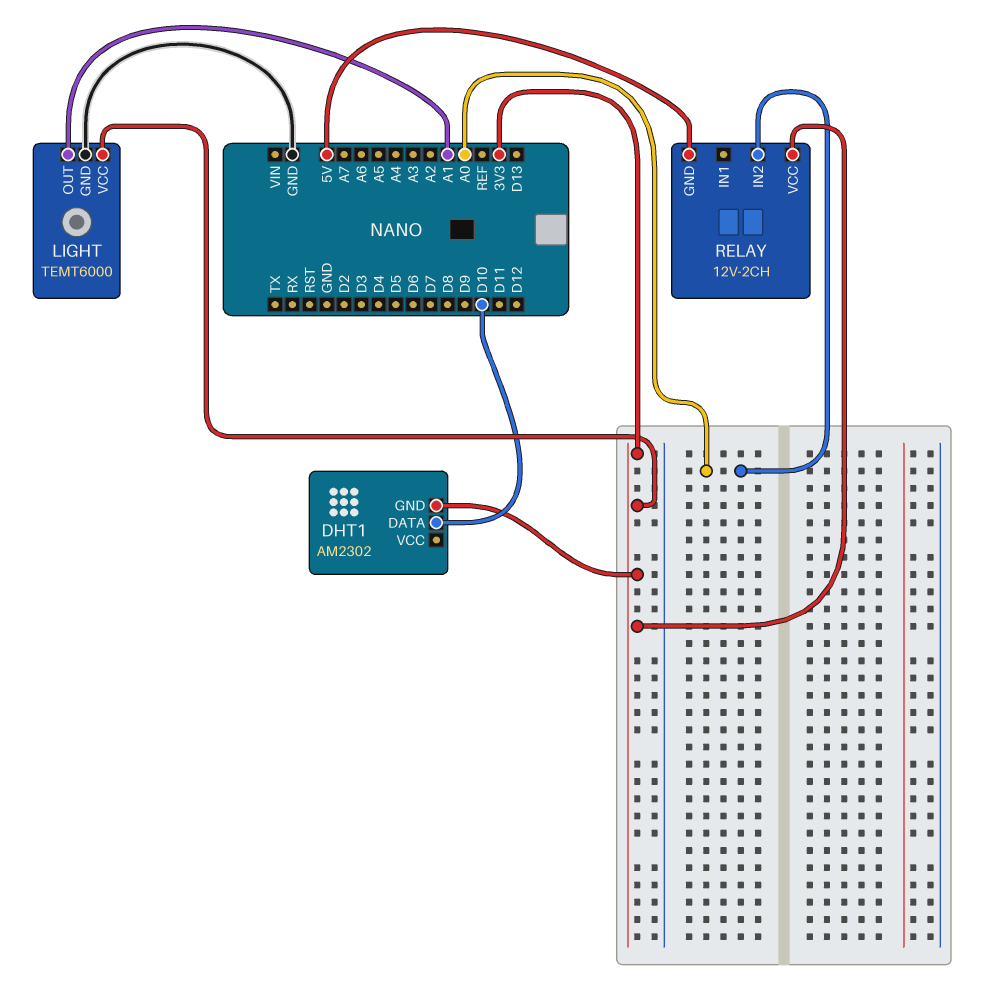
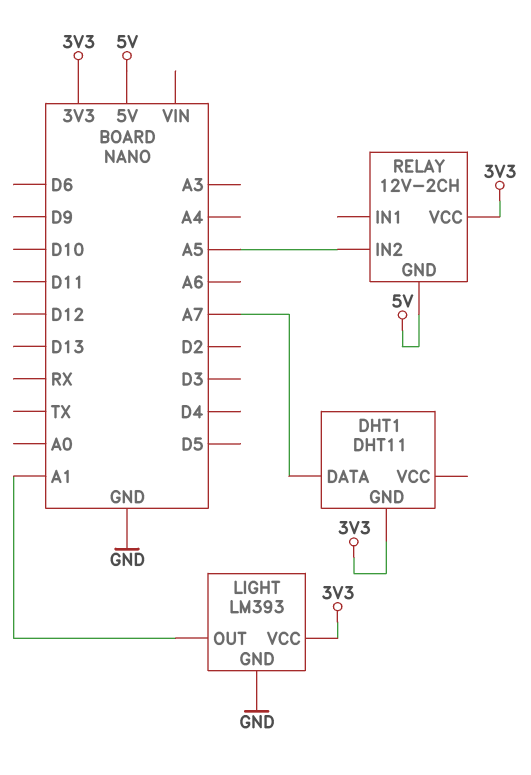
DHT1: AM2302 -> DHT11
DHT1 pin DATA: D10 -> A7
LIGHT: TEMT6000 -> LM393
RELAY pin IN2: A0 -> A5

